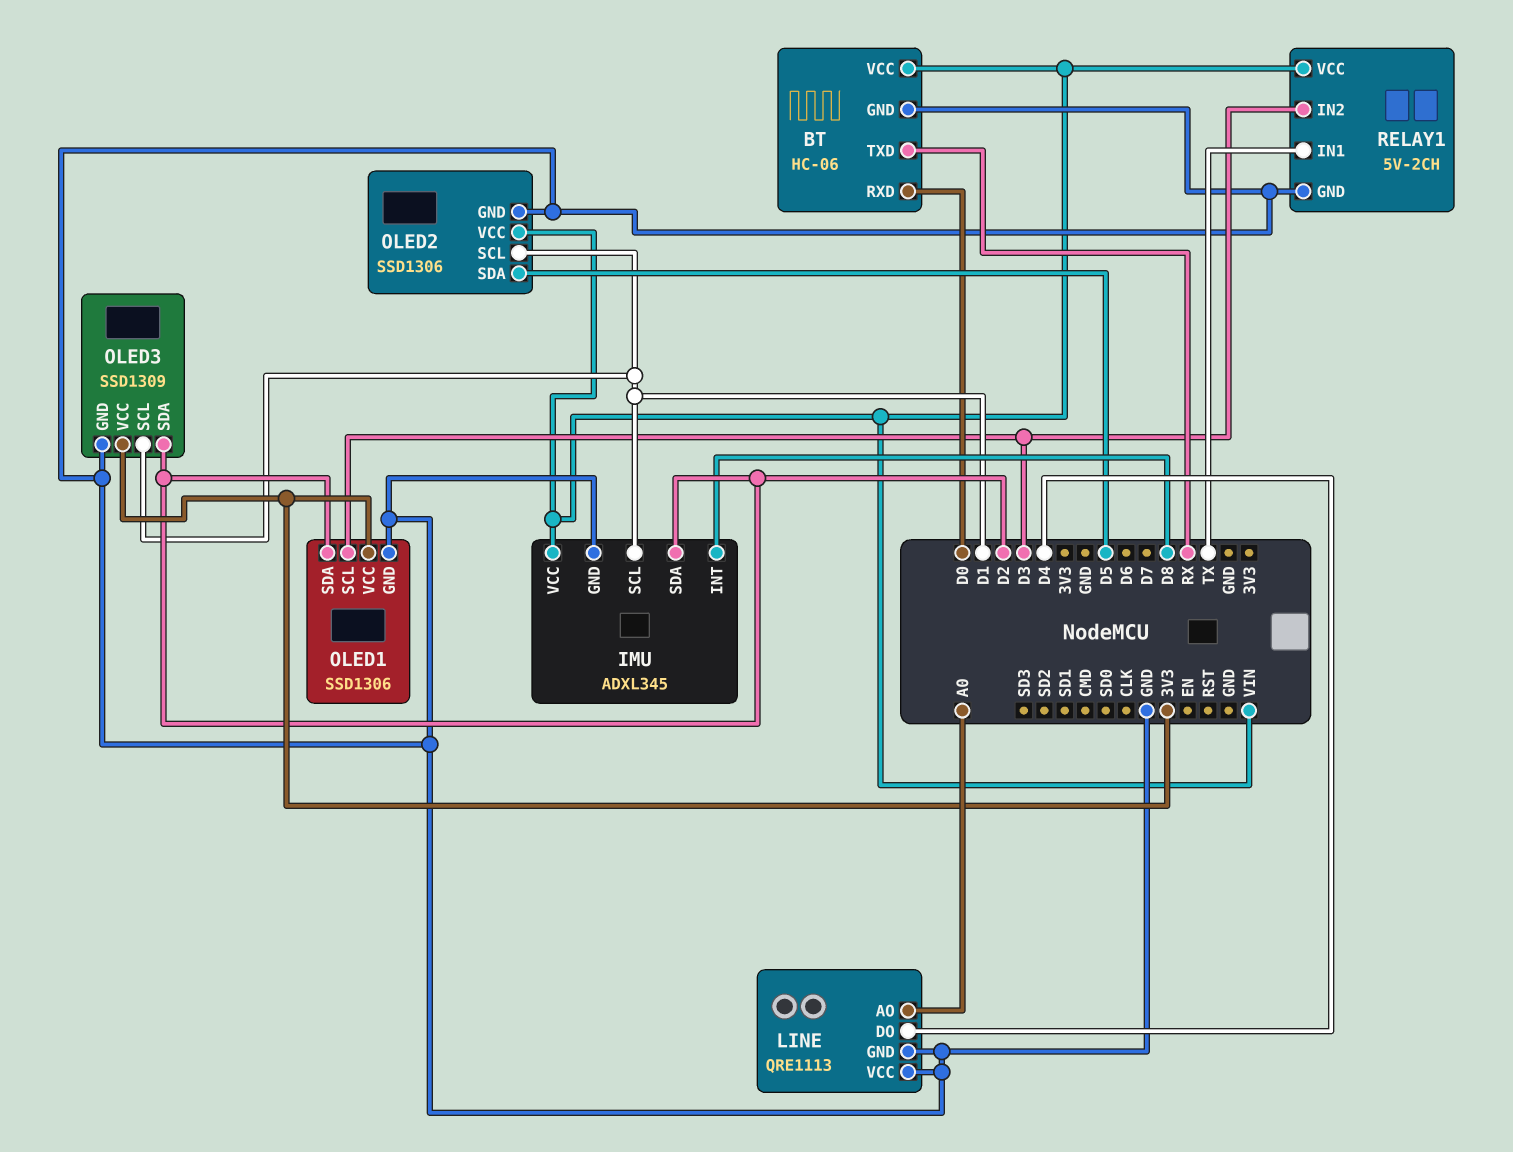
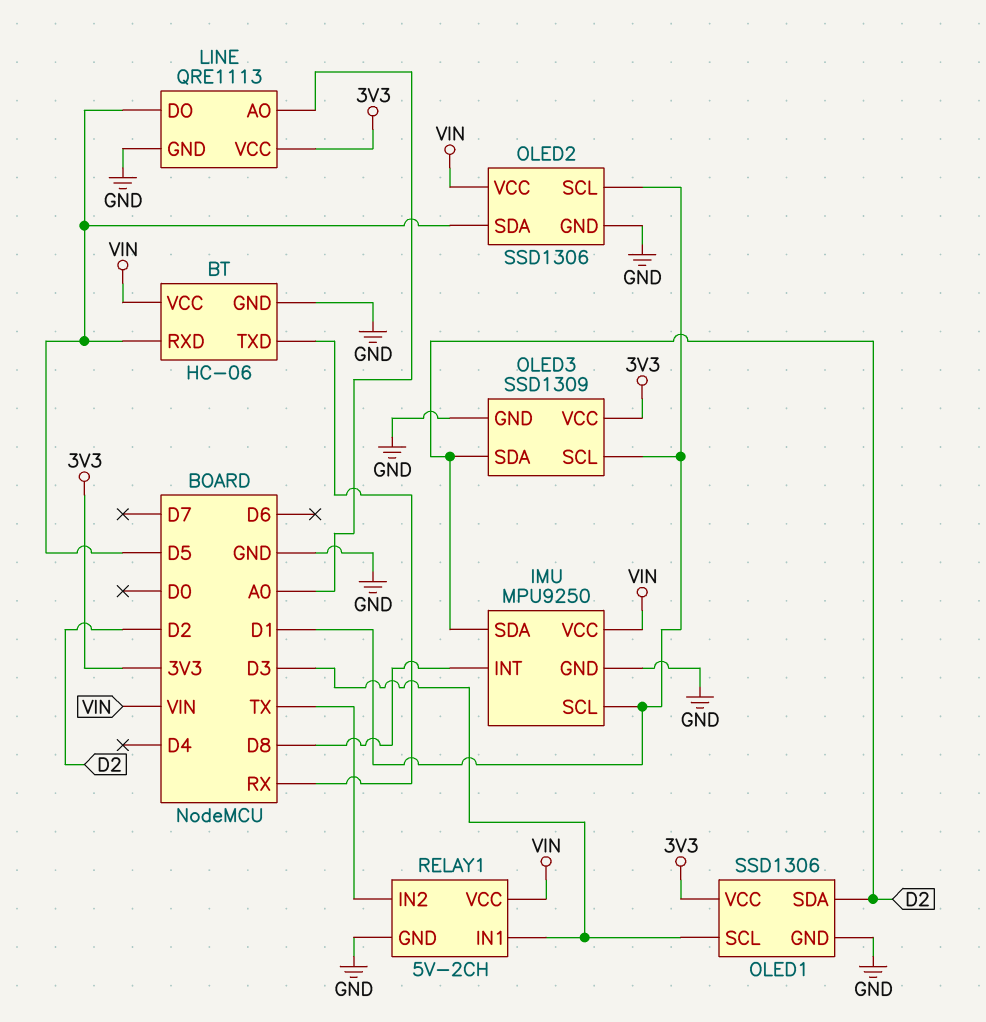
BT pin RXD: D0 -> D5
IMU: ADXL345 -> MPU9250
LINE pin DO: D4 -> D5
LINE pin VCC: GND -> 3V3
RELAY1 pin IN1: TX -> D3
RELAY1 pin IN2: D3 -> TX

